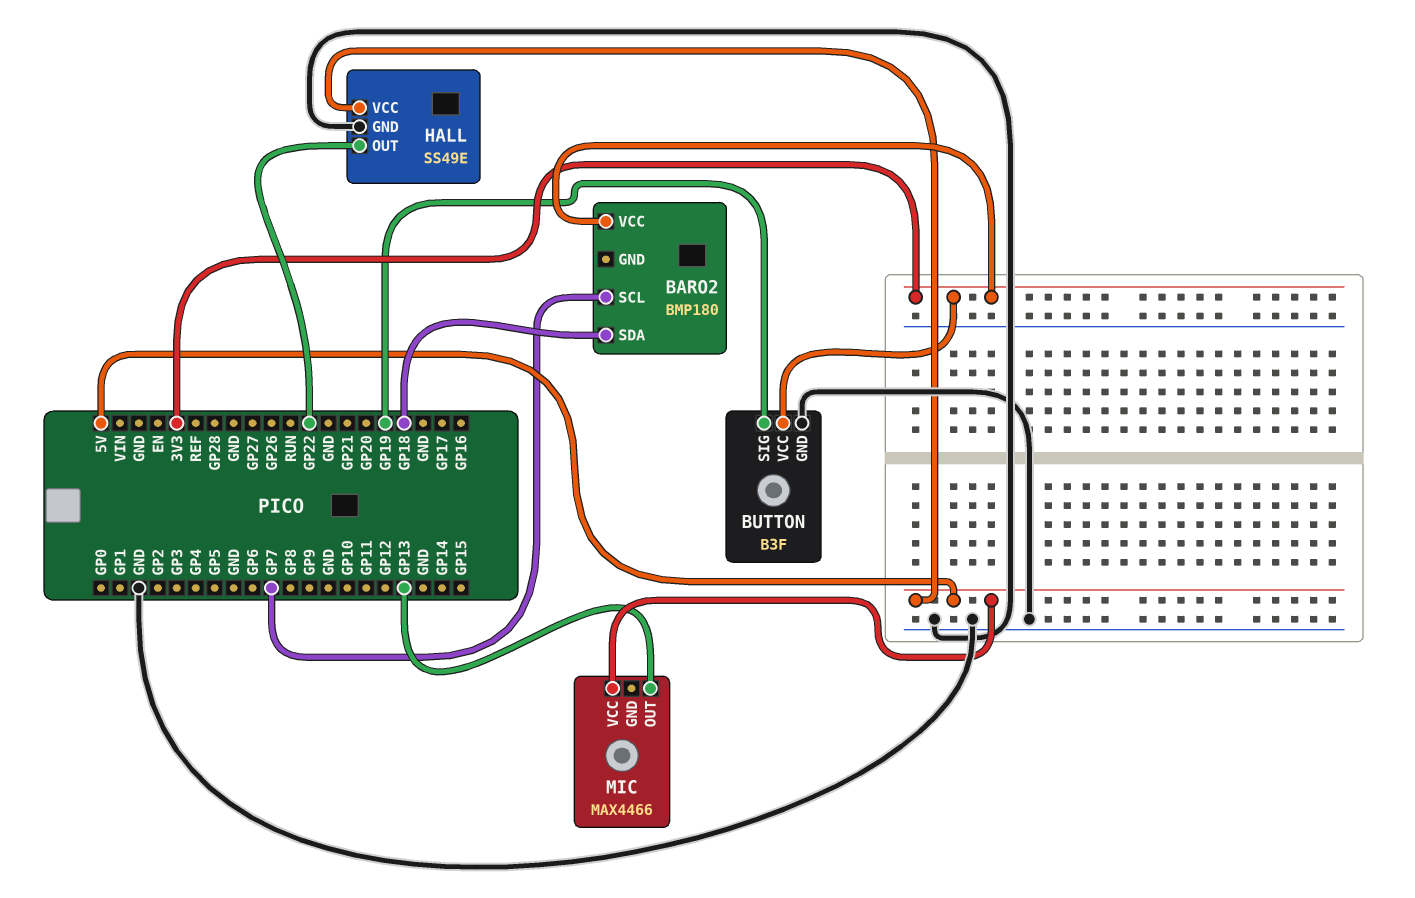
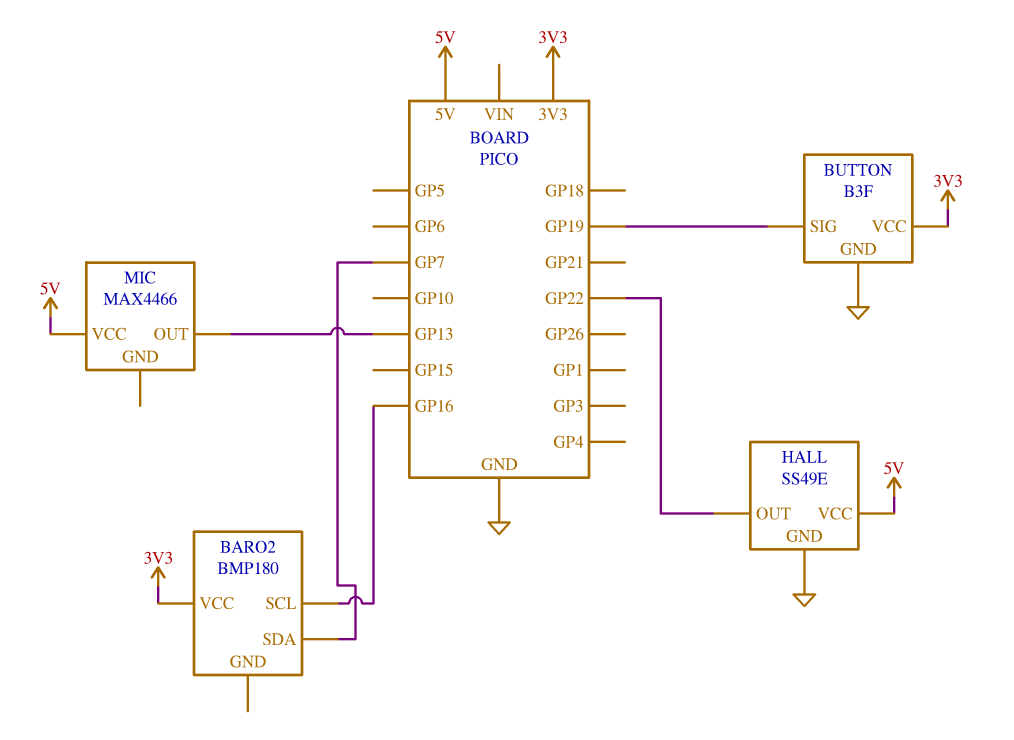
BARO2 pin SCL: GP7 -> GP16
BARO2 pin SDA: GP18 -> GP7

